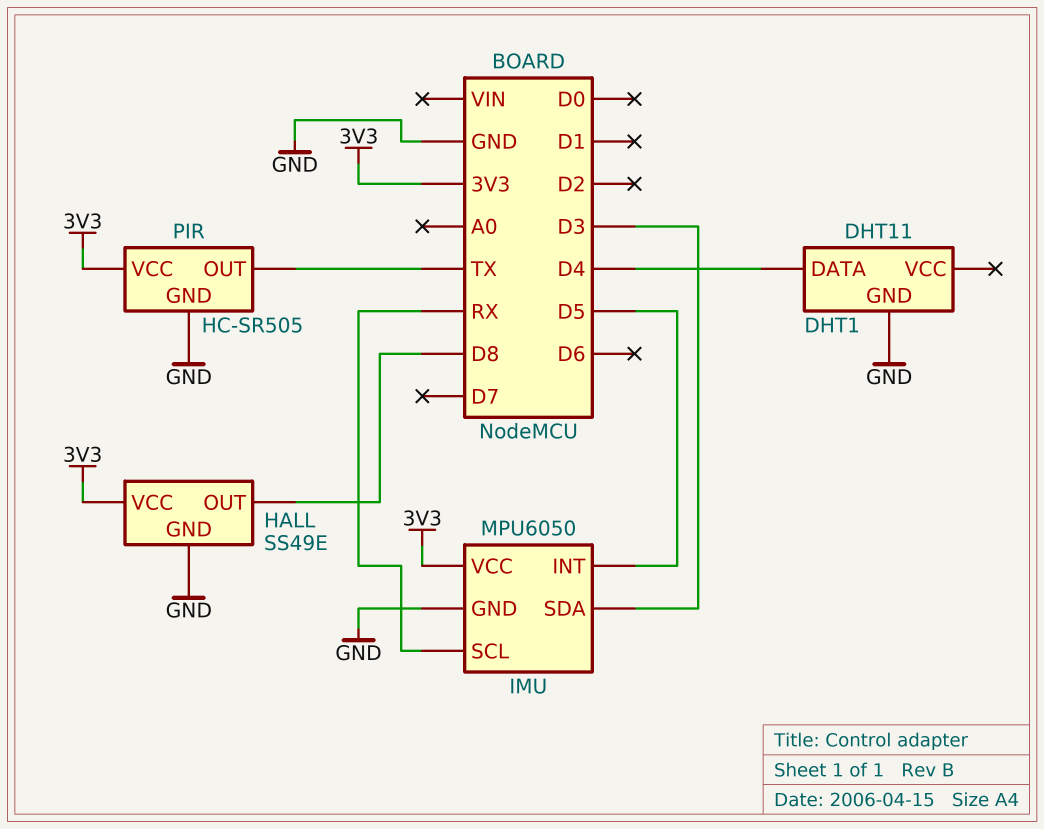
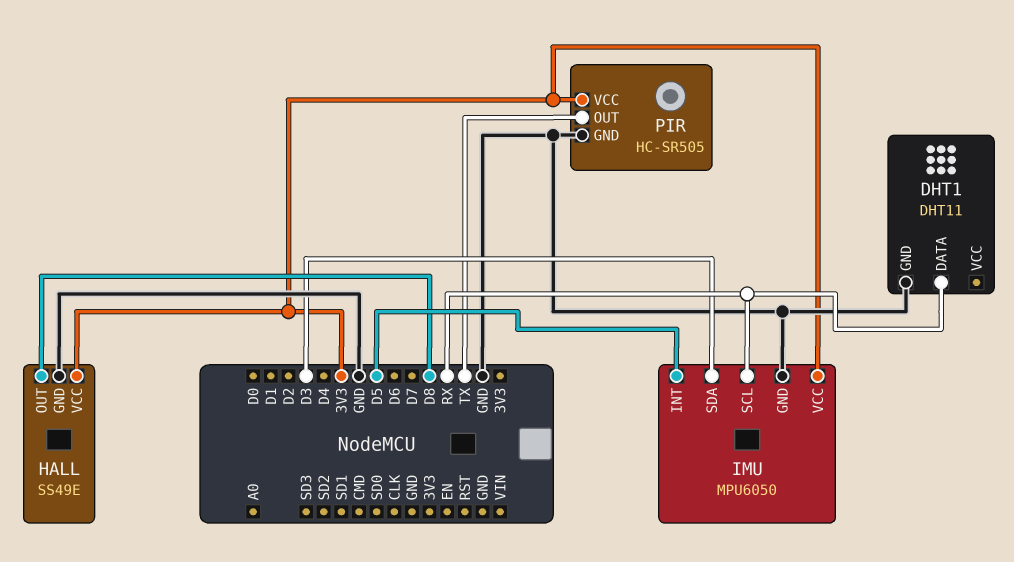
DHT1 pin DATA: D4 -> RX

